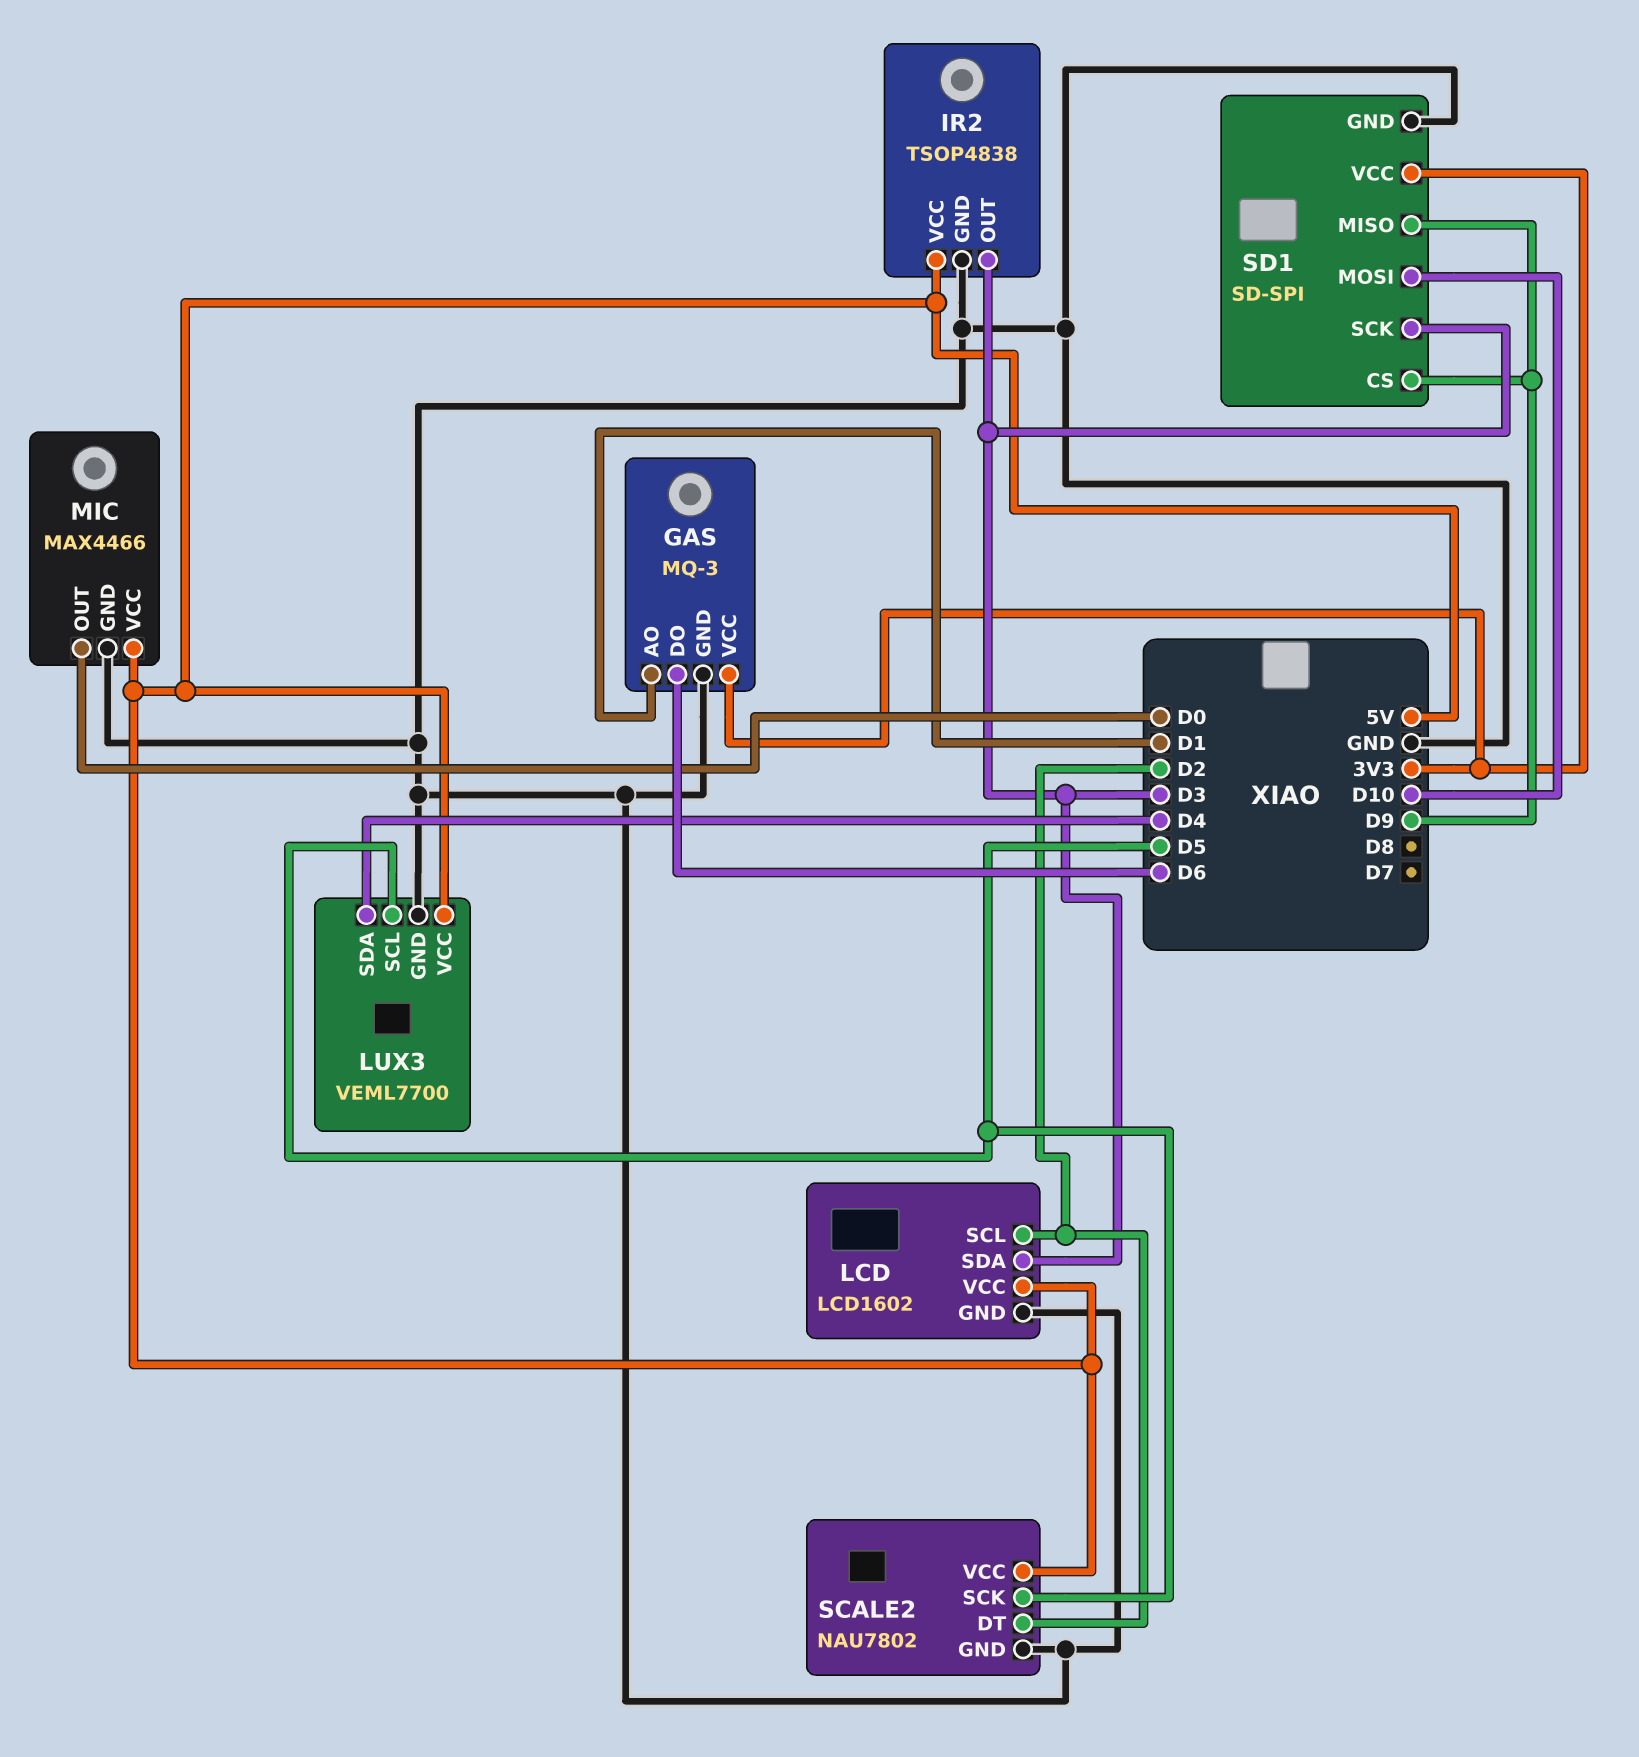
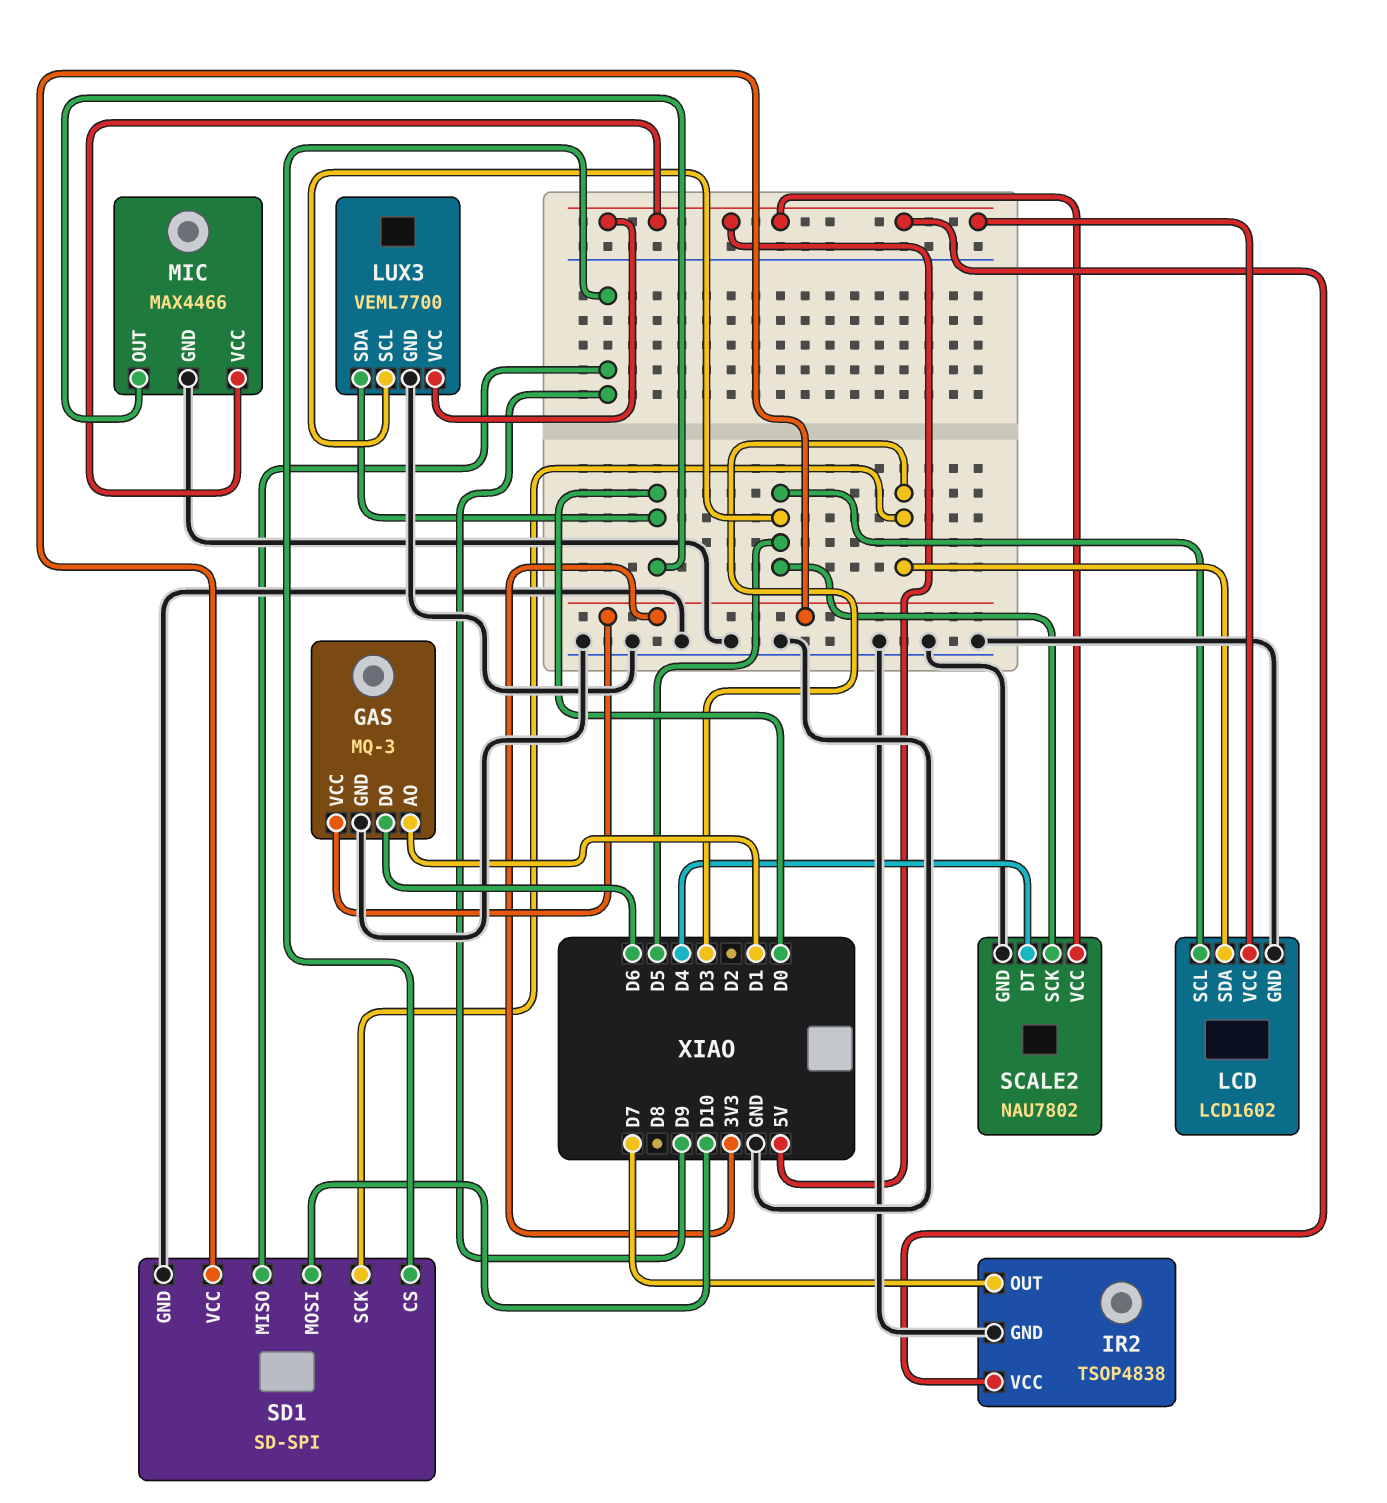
IR2 pin OUT: D3 -> D7
LCD pin SCL: D2 -> D5
LUX3 pin SDA: D4 -> D0
SCALE2 pin DT: D2 -> D4

